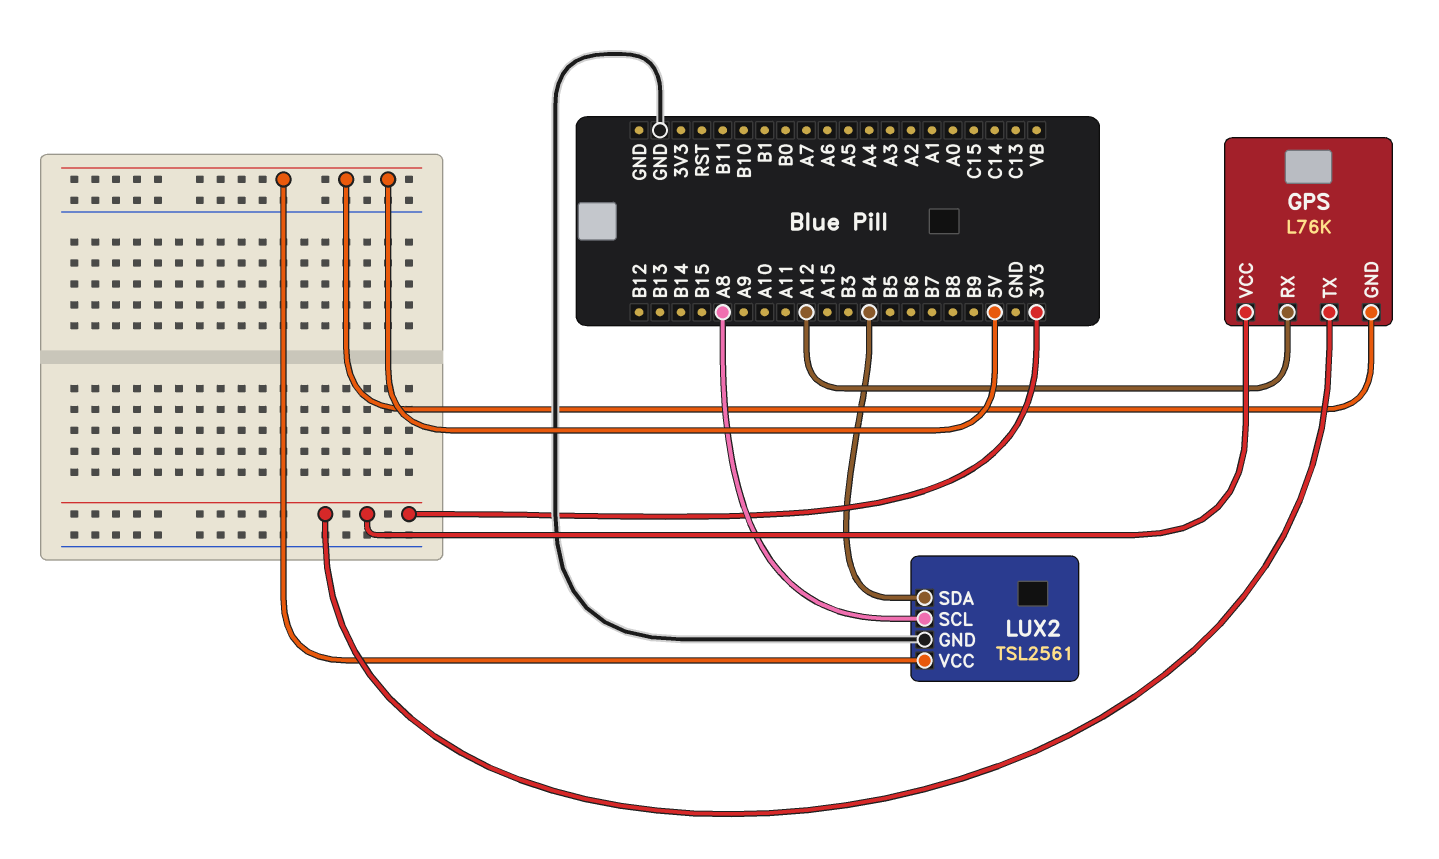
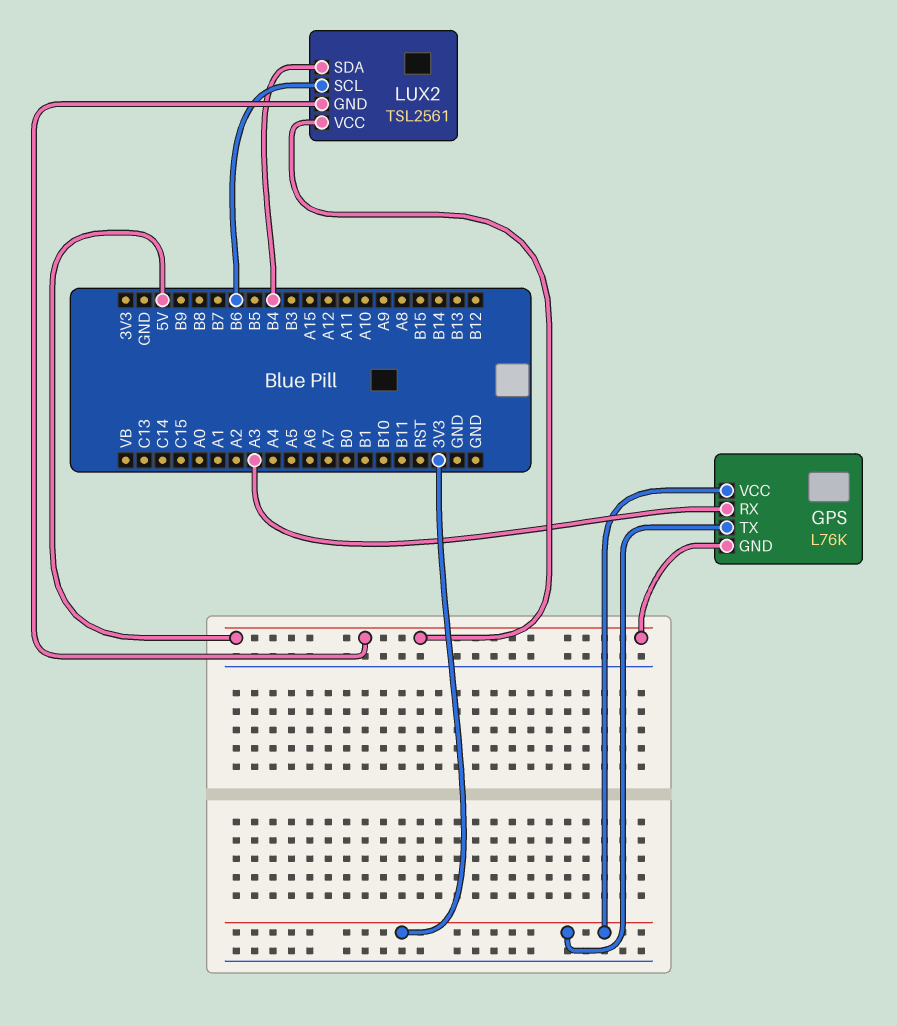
GPS pin RX: A12 -> A3
LUX2 pin GND: GND -> 5V
LUX2 pin SCL: A8 -> B6

